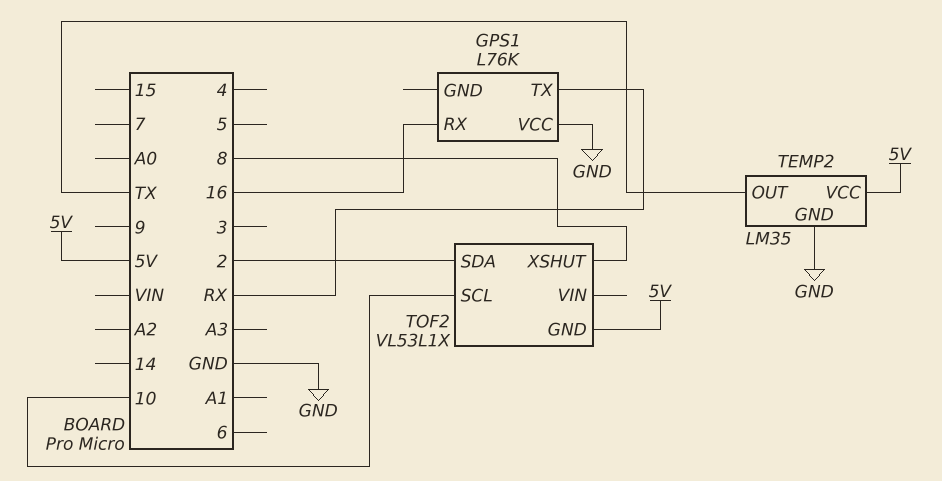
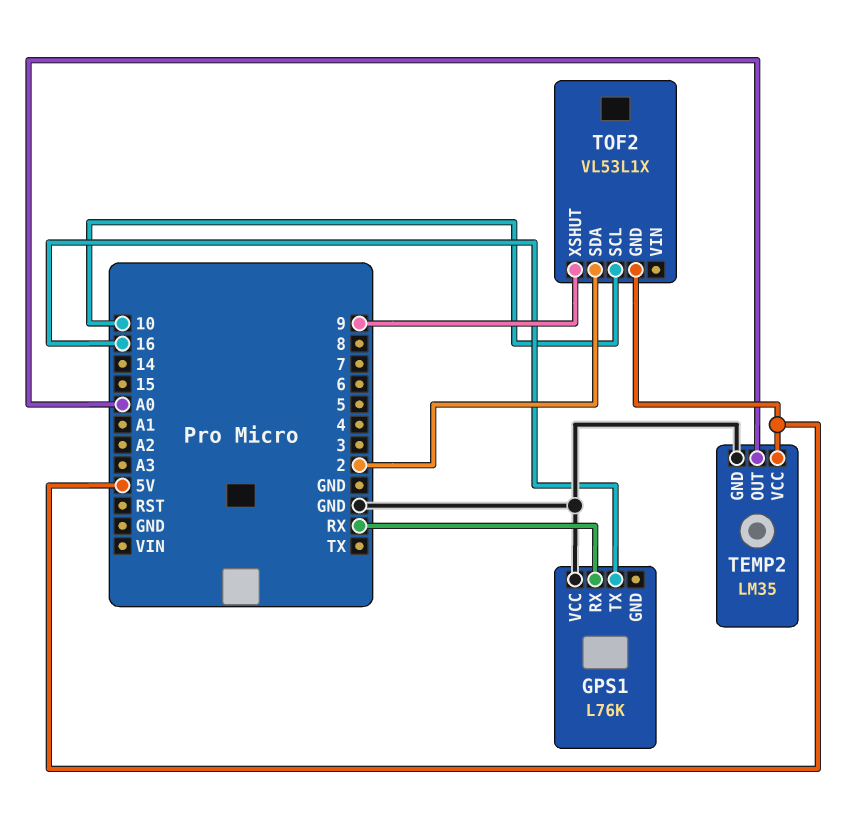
GPS1 pin RX: 16 -> RX
GPS1 pin TX: RX -> 16
TEMP2 pin OUT: TX -> A0
TOF2 pin XSHUT: 8 -> 9

